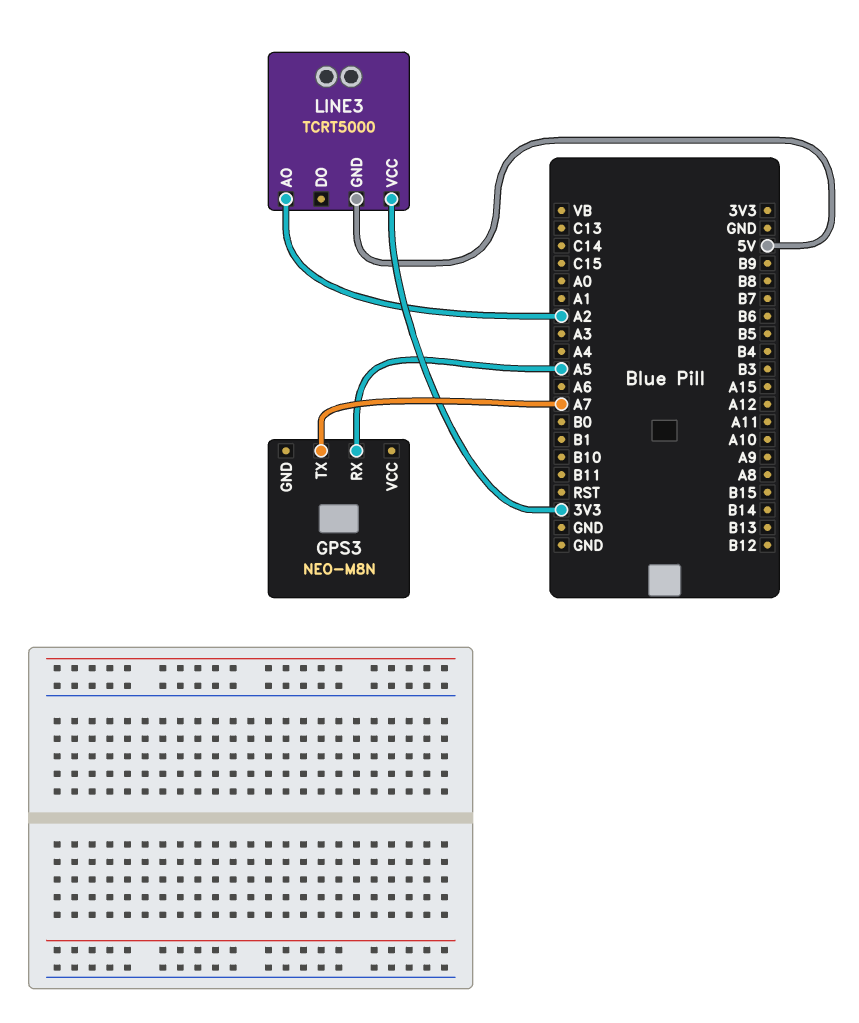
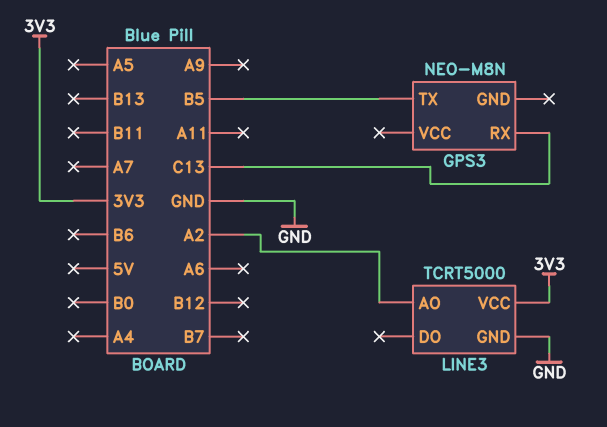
GPS3 pin RX: A5 -> C13
GPS3 pin TX: A7 -> B5
LINE3 pin GND: 5V -> GND

